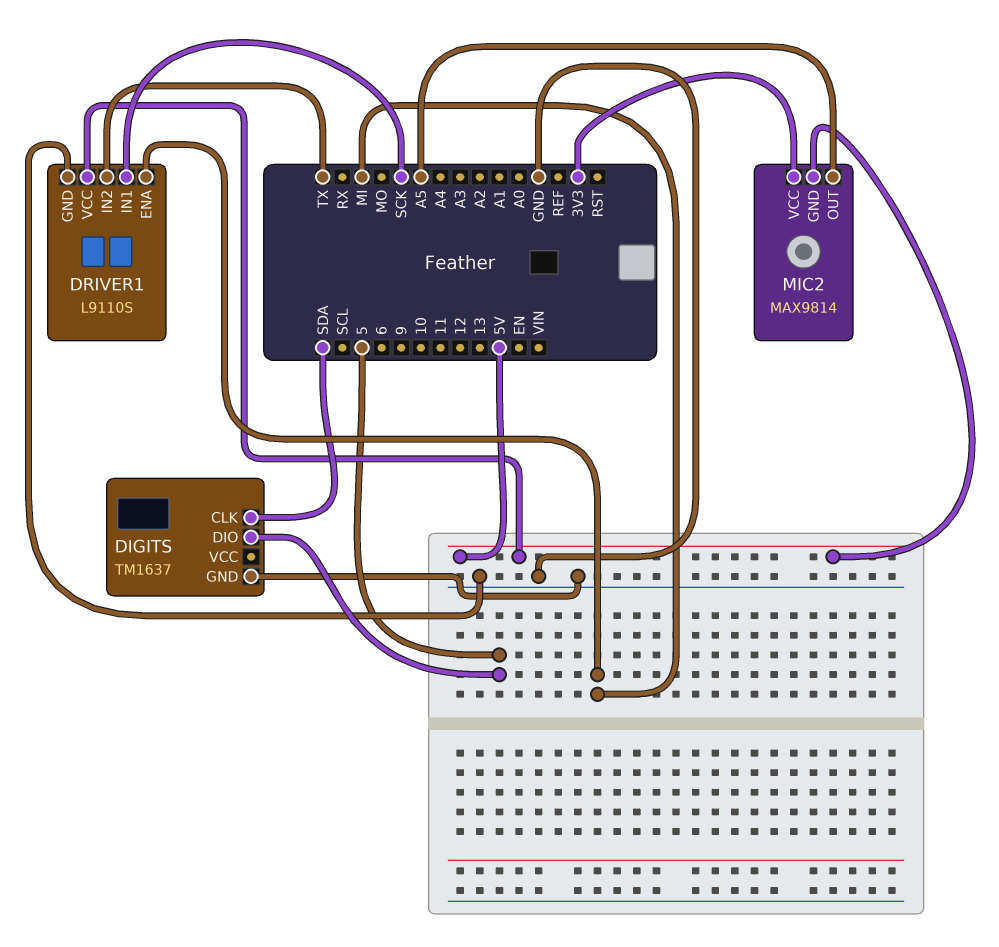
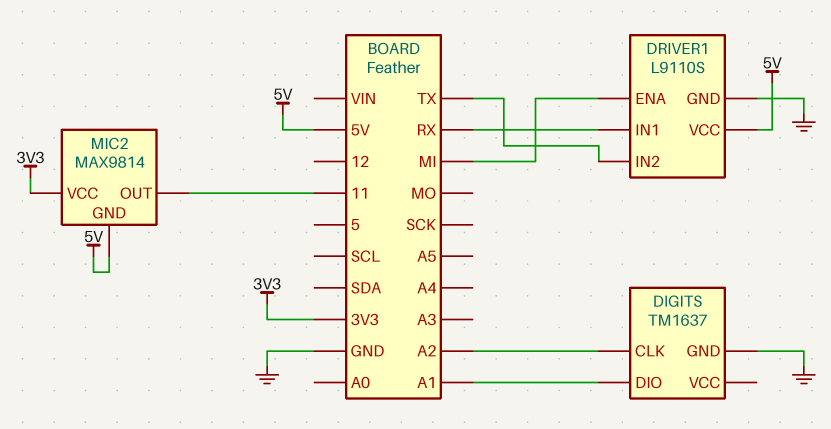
DIGITS pin CLK: SDA -> A2
DIGITS pin DIO: 5 -> A1
DRIVER1 pin IN1: SCK -> RX
MIC2 pin OUT: A5 -> 11

